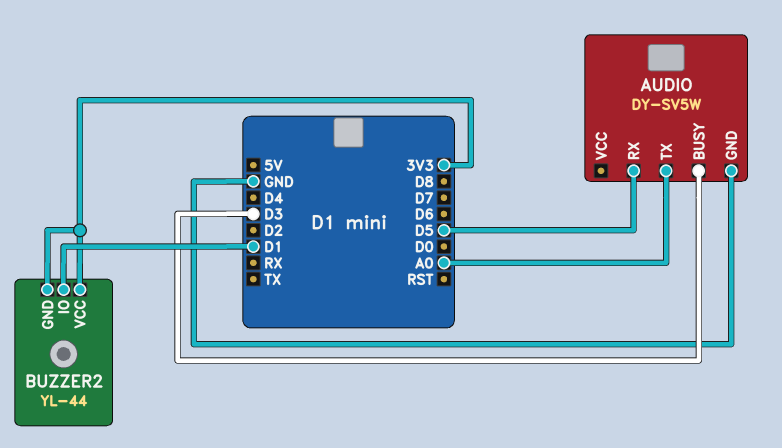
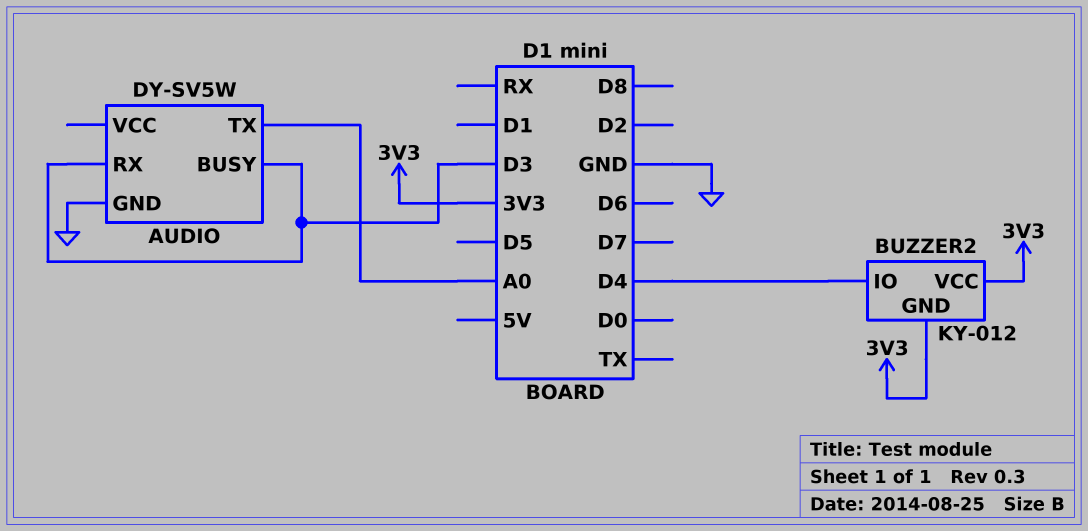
AUDIO pin RX: D5 -> D3
BUZZER2: YL-44 -> KY-012
BUZZER2 pin IO: D1 -> D4

